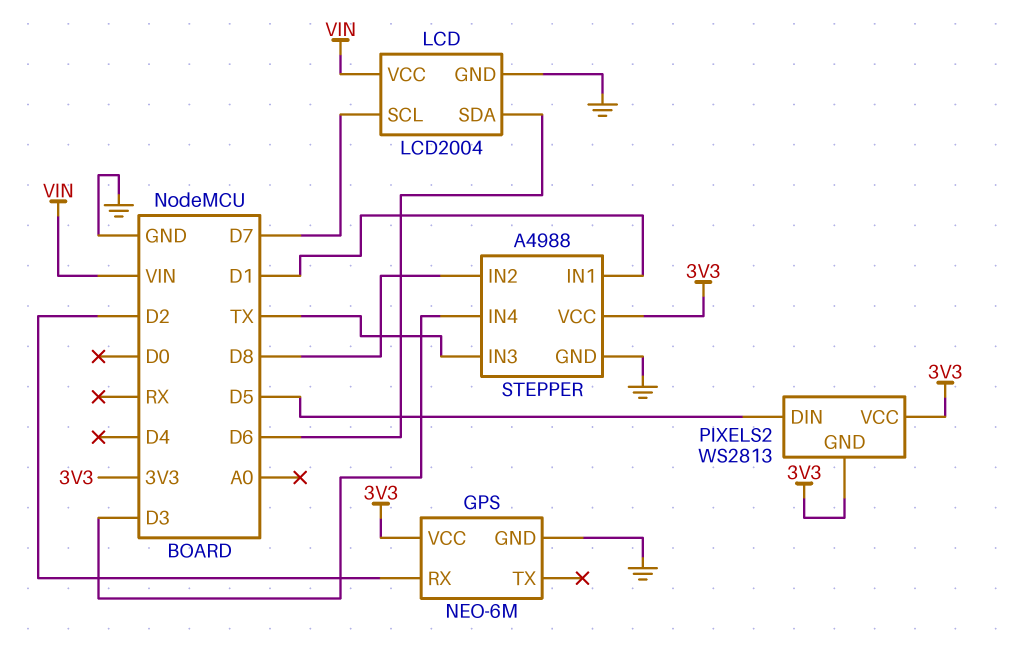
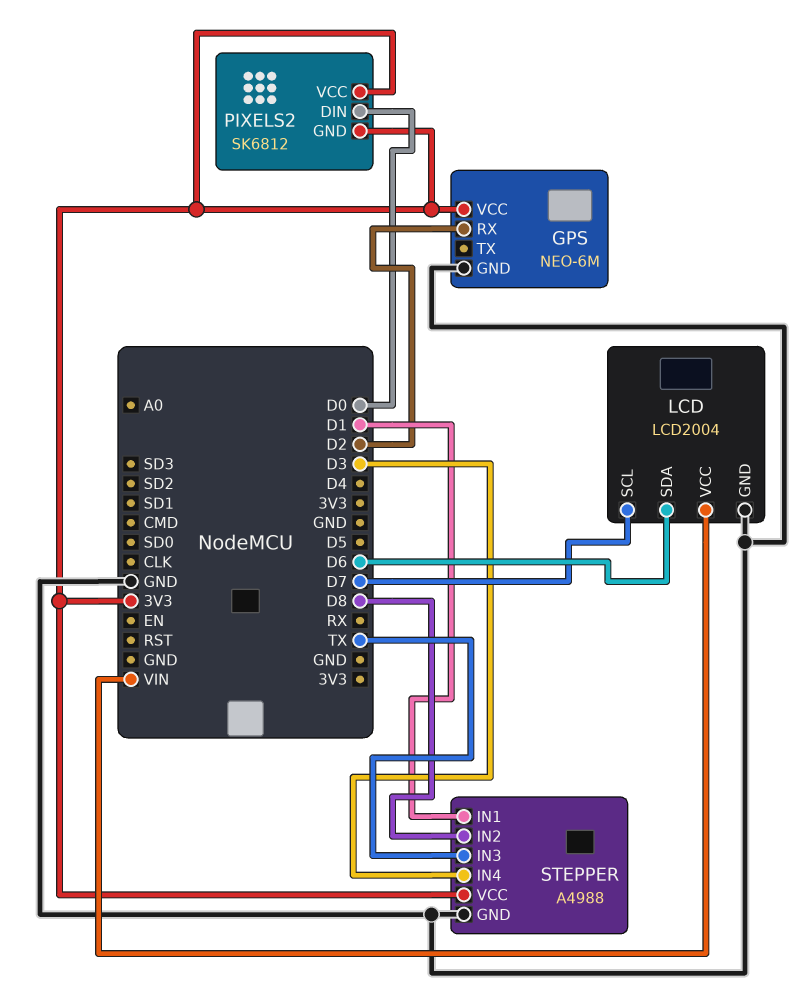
PIXELS2: WS2813 -> SK6812
PIXELS2 pin DIN: D5 -> D0

